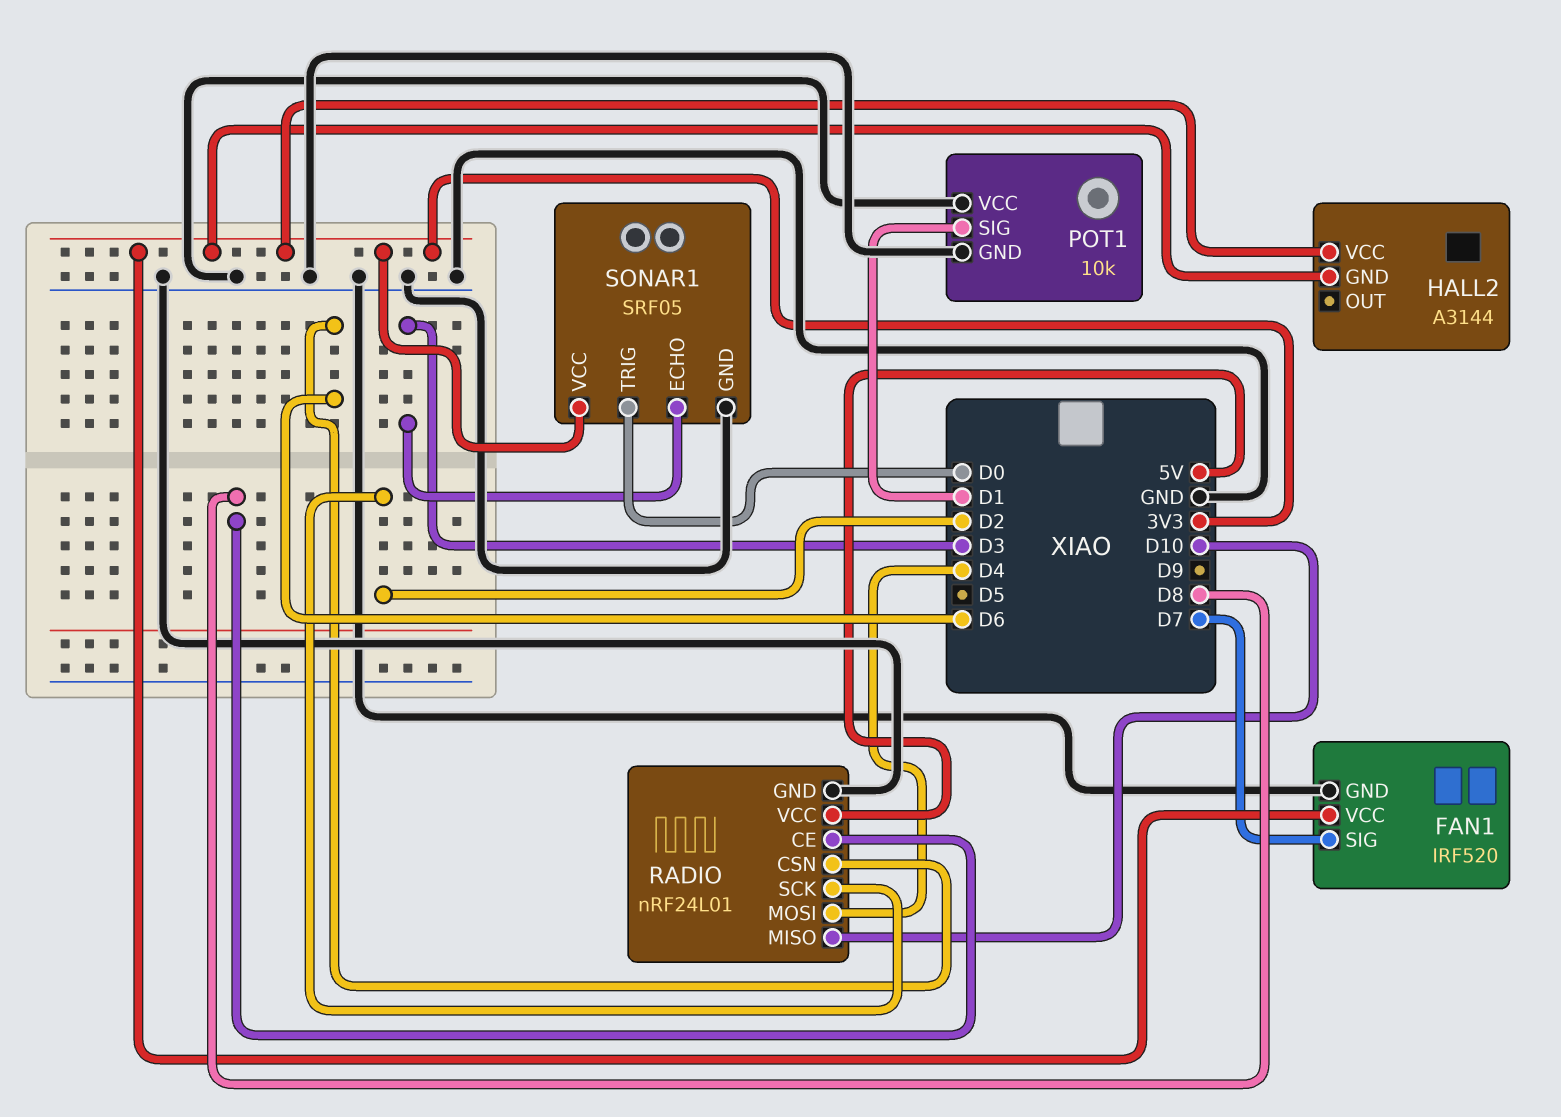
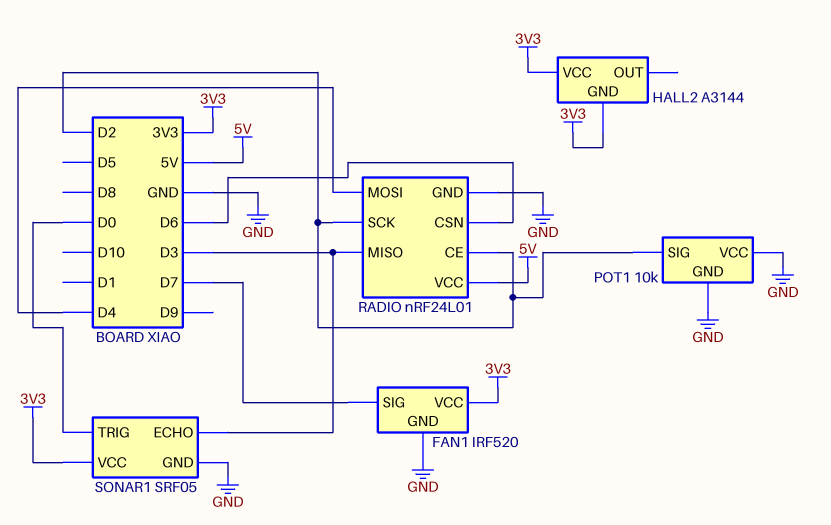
POT1 pin SIG: D1 -> D2
RADIO pin CE: D8 -> D2
RADIO pin MISO: D10 -> D3

